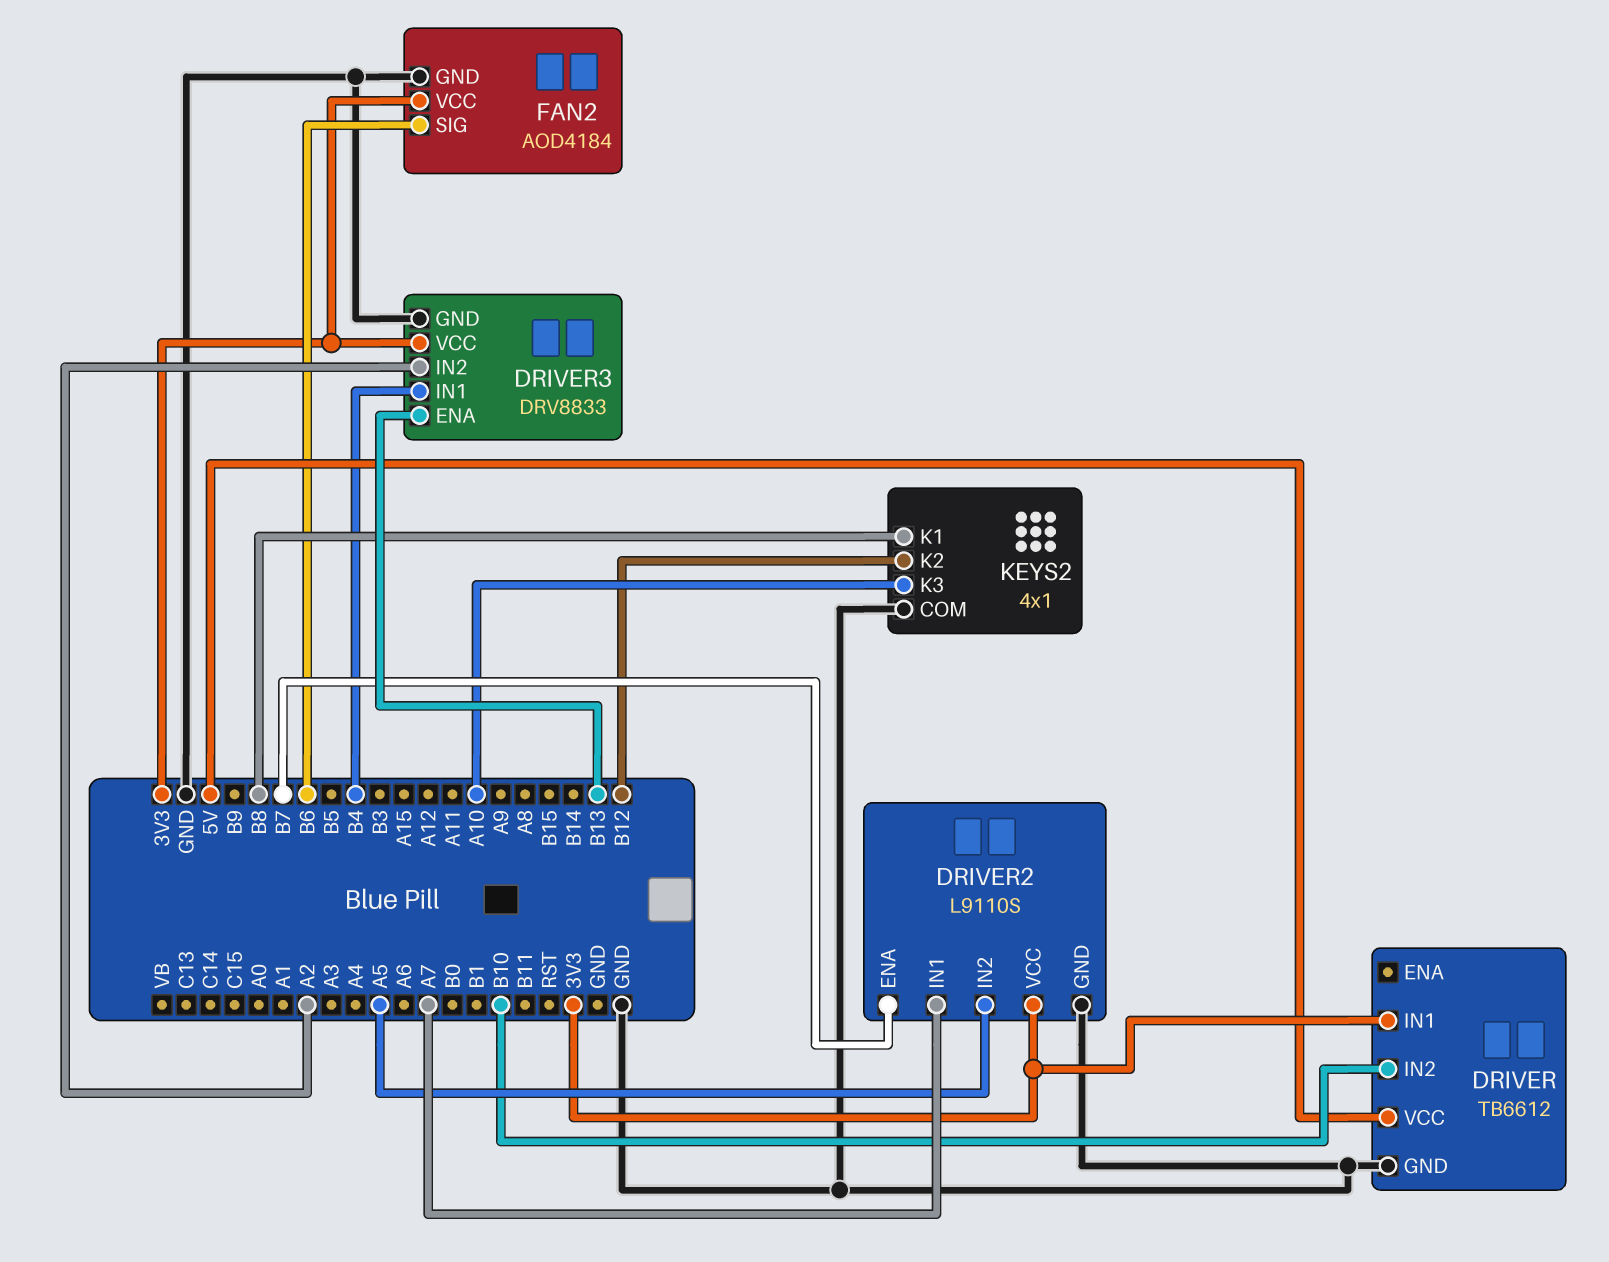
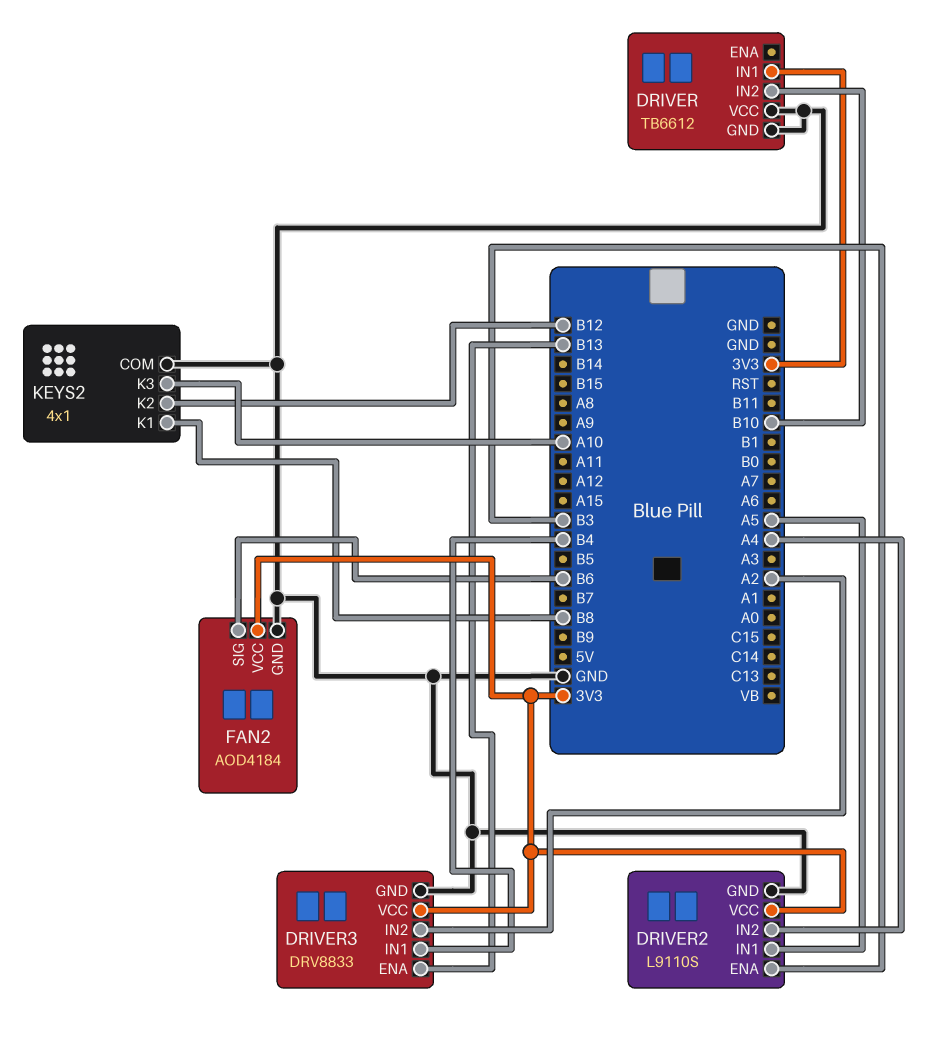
DRIVER pin VCC: 5V -> GND
DRIVER2 pin ENA: B7 -> B3
DRIVER2 pin IN1: A7 -> A5
DRIVER2 pin IN2: A5 -> A4

